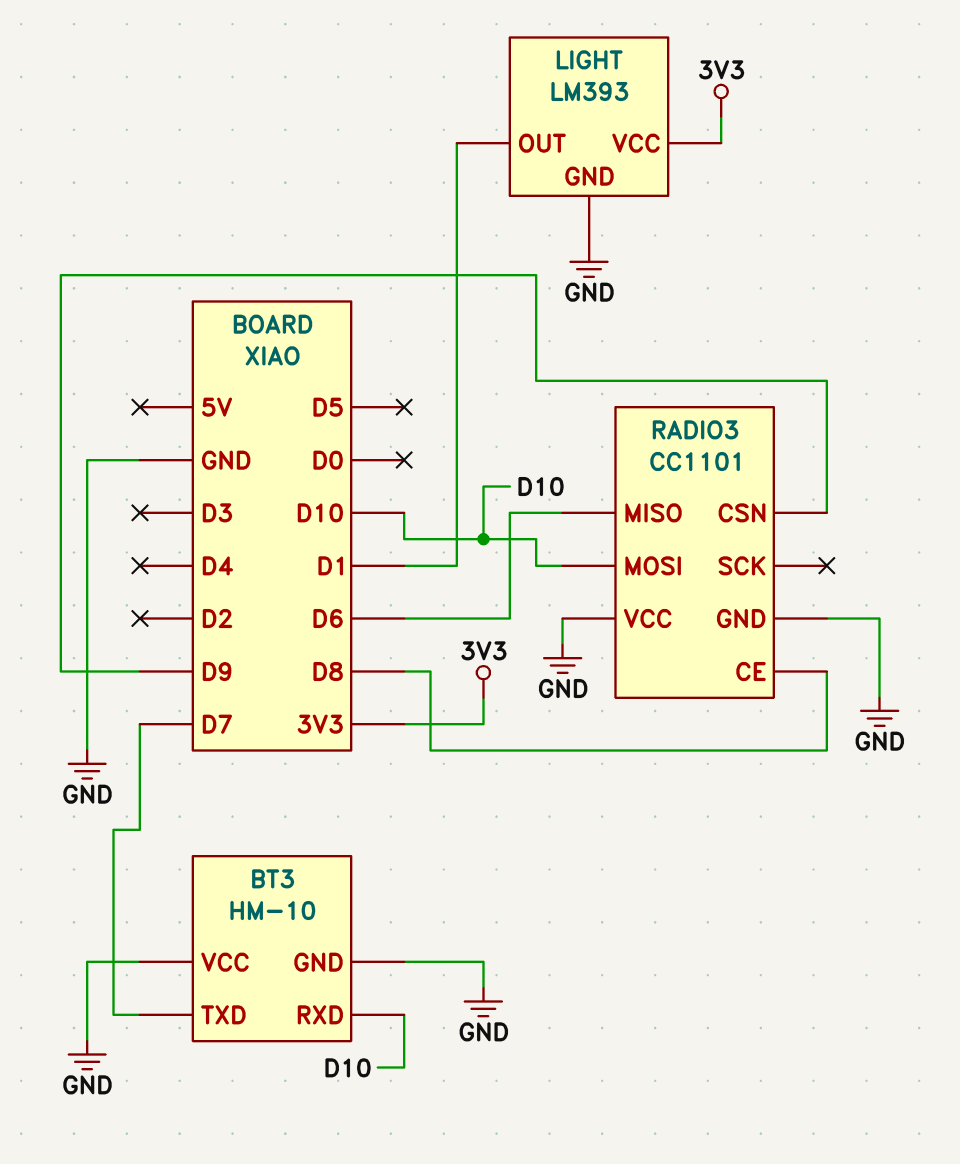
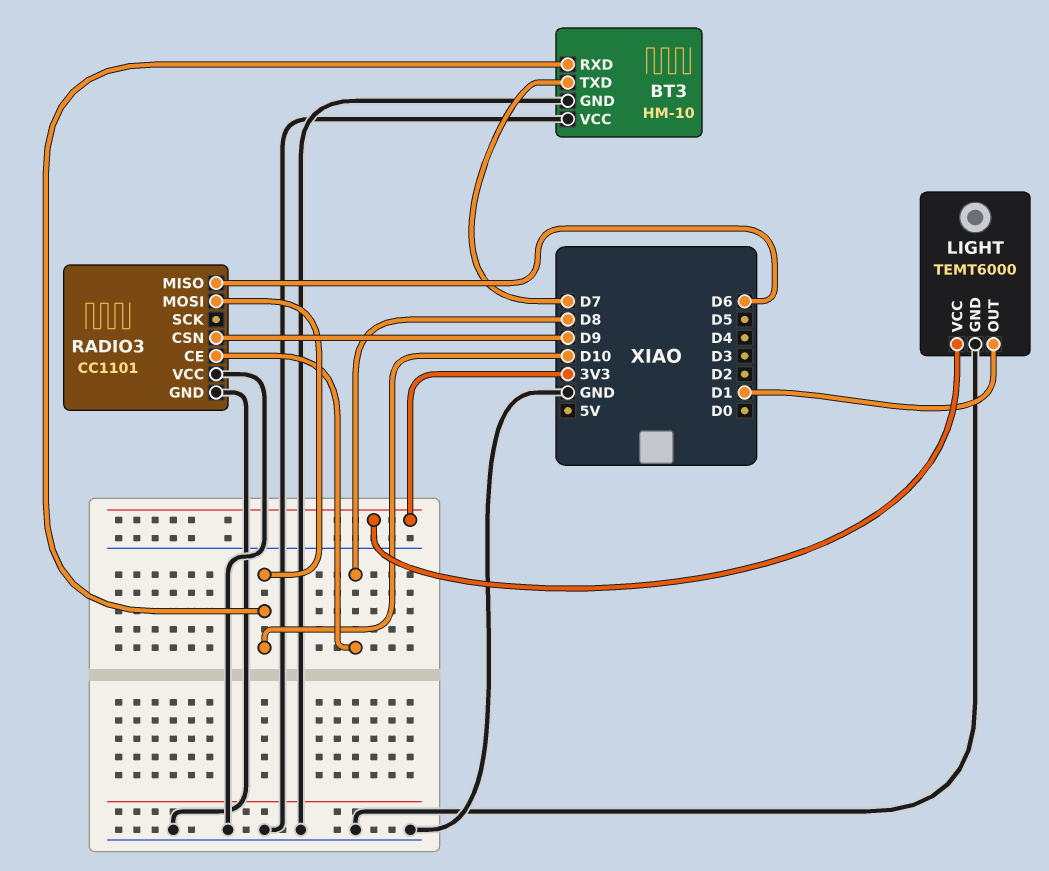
LIGHT: LM393 -> TEMT6000

